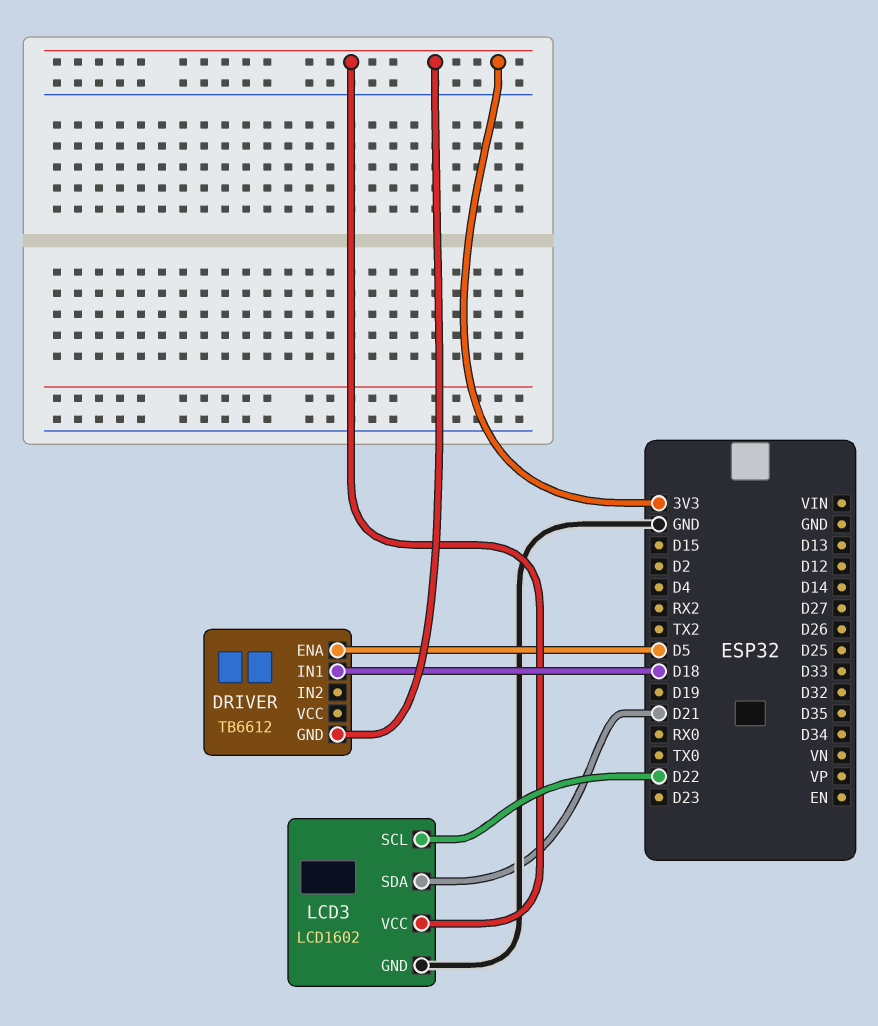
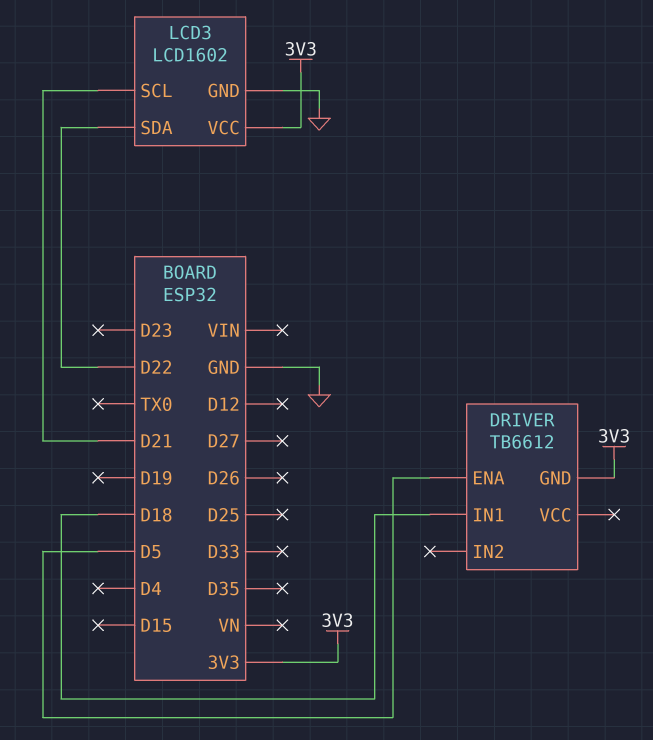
LCD3 pin SCL: D22 -> D21
LCD3 pin SDA: D21 -> D22

